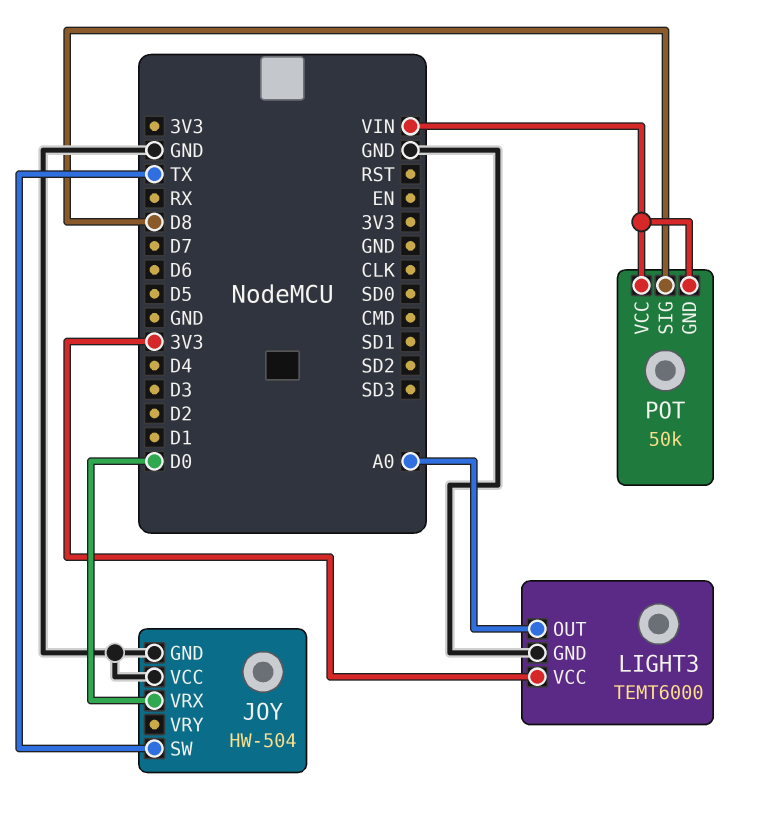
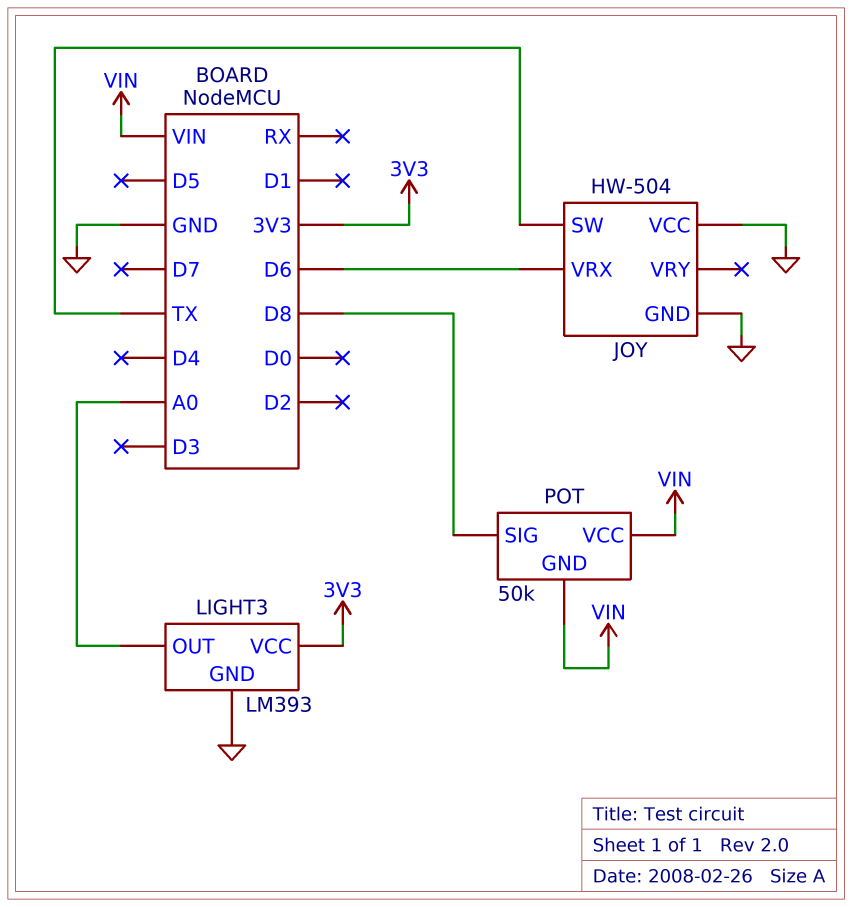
JOY pin VRX: D0 -> D6
LIGHT3: TEMT6000 -> LM393

